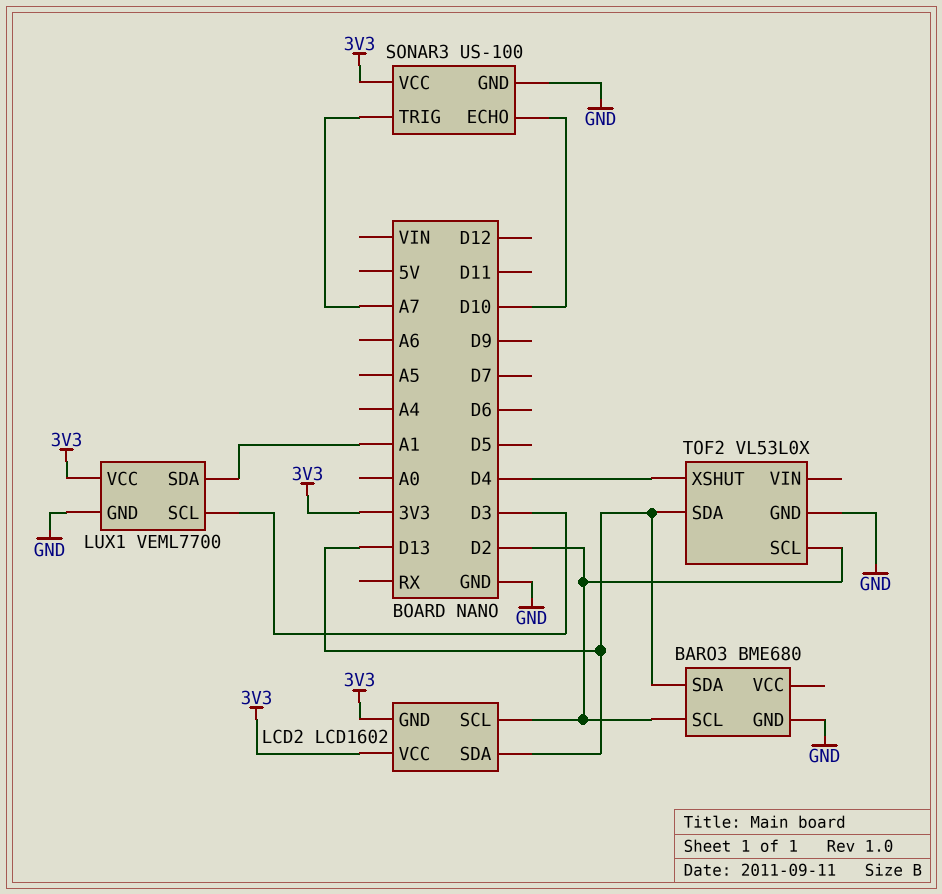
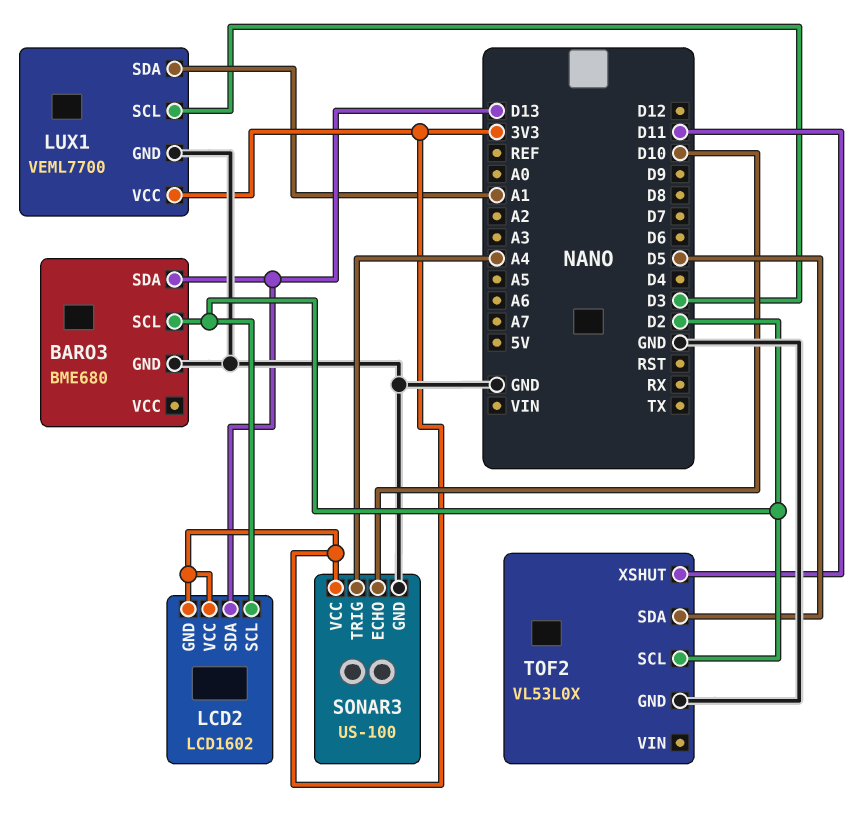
SONAR3 pin TRIG: A7 -> A4
TOF2 pin SDA: D13 -> D5
TOF2 pin XSHUT: D4 -> D11

